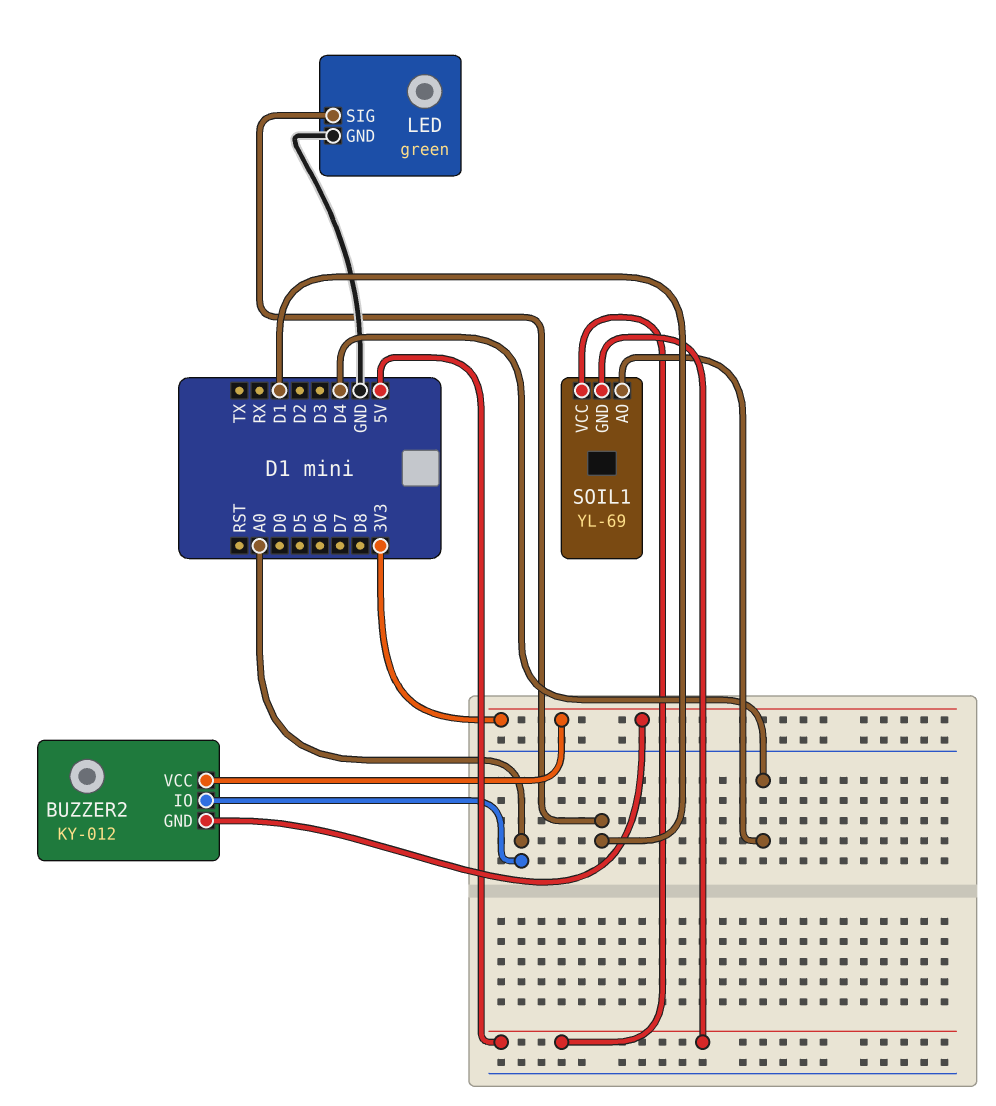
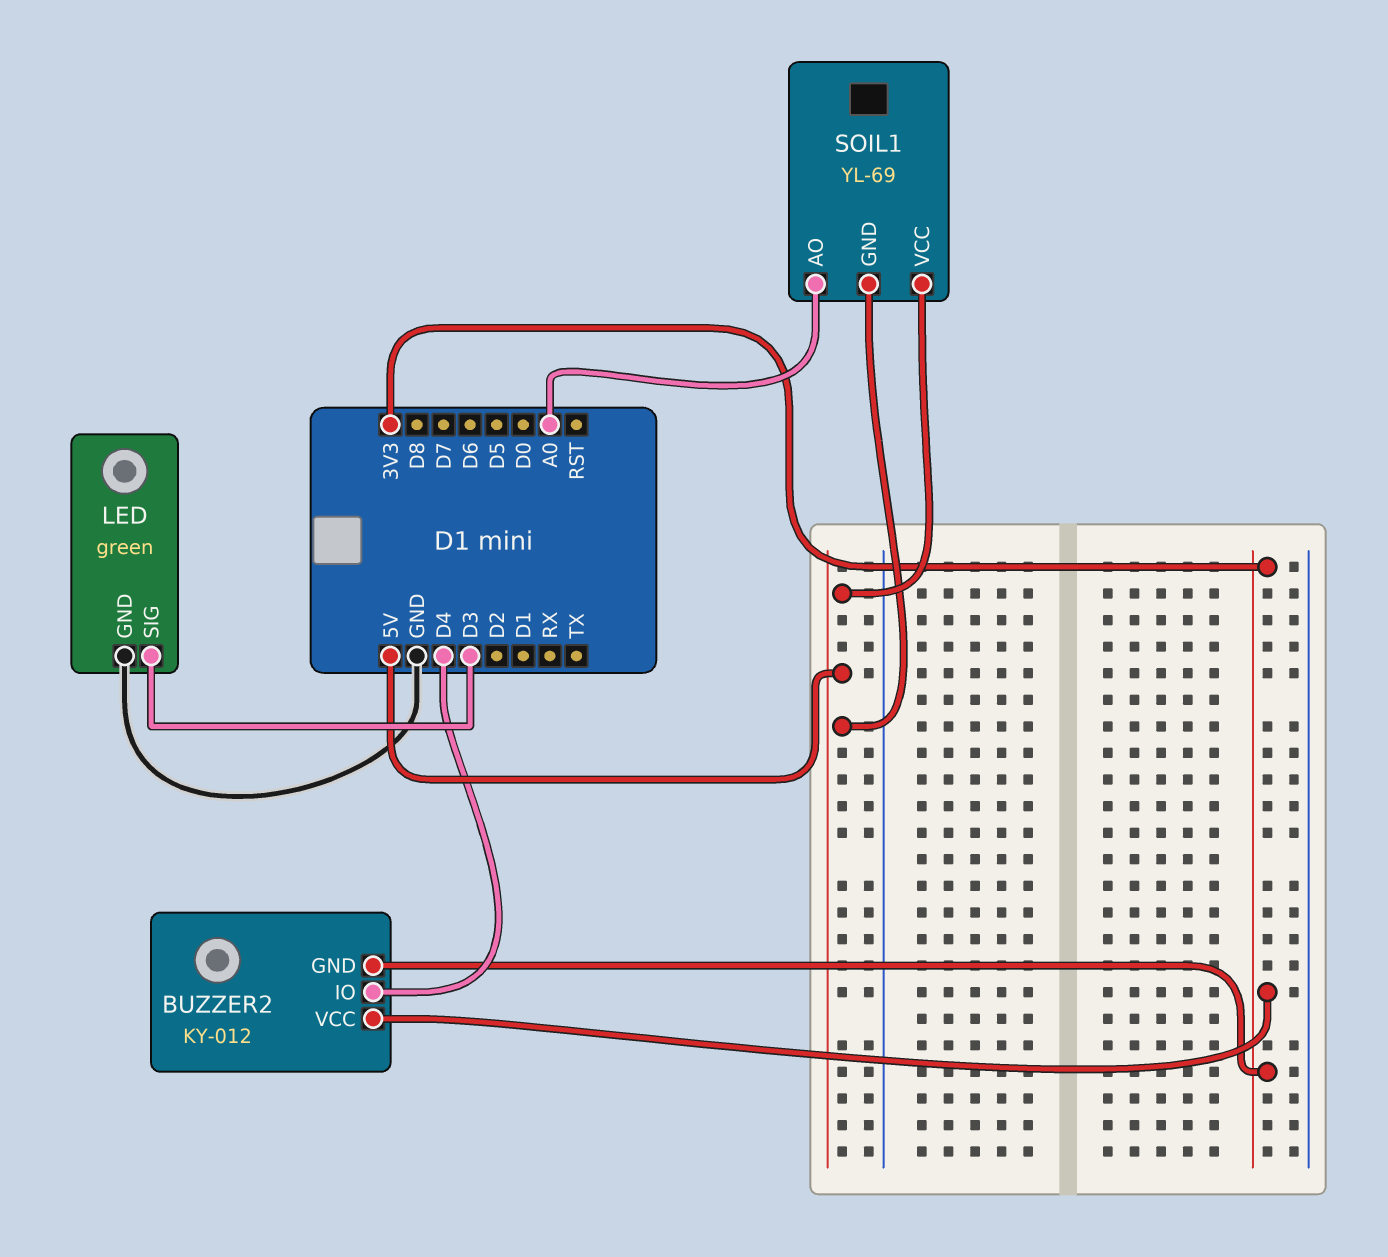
BUZZER2 pin IO: A0 -> D4
LED pin SIG: D1 -> D3
SOIL1 pin AO: D4 -> A0

